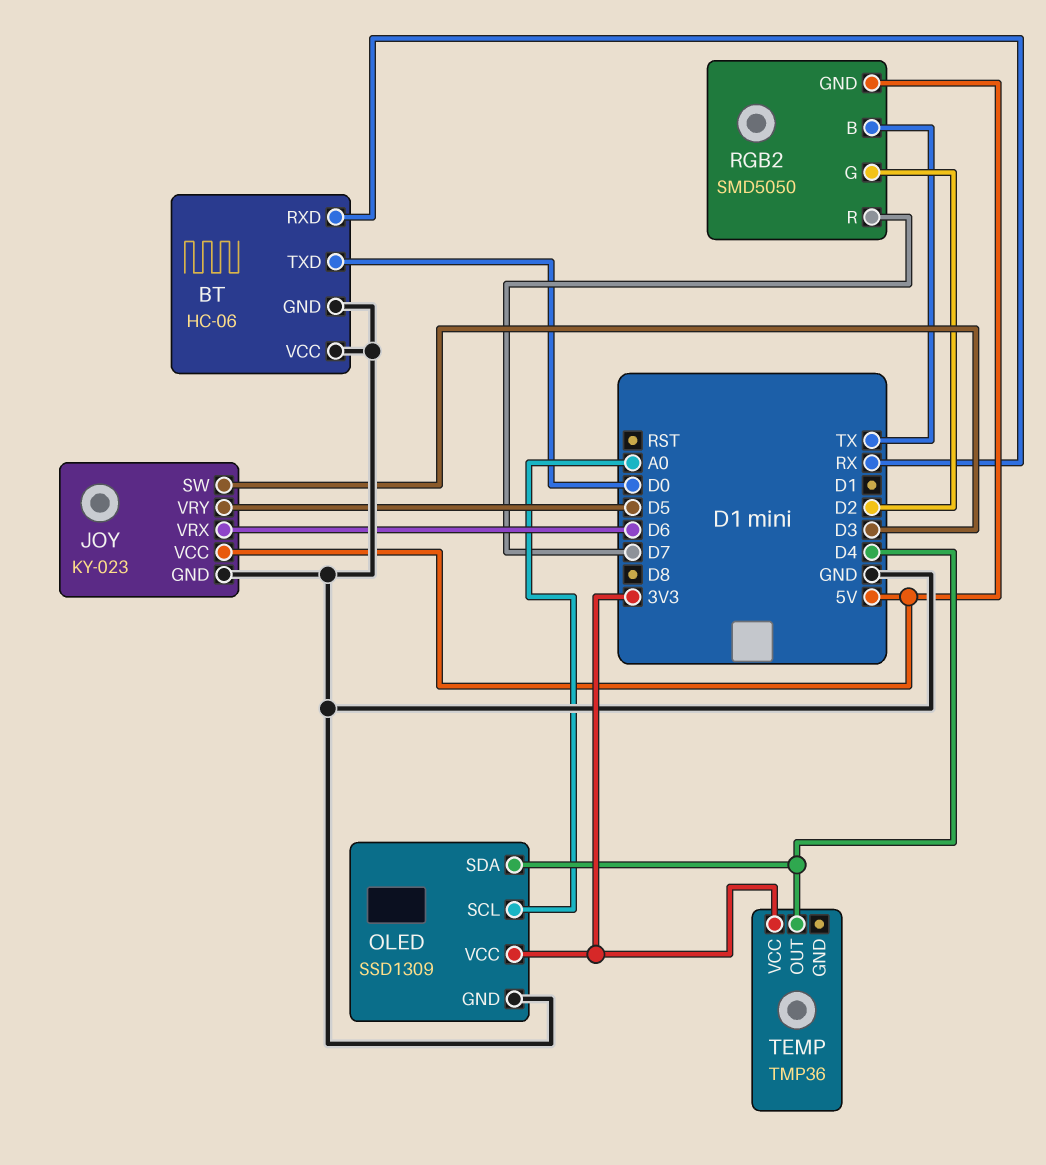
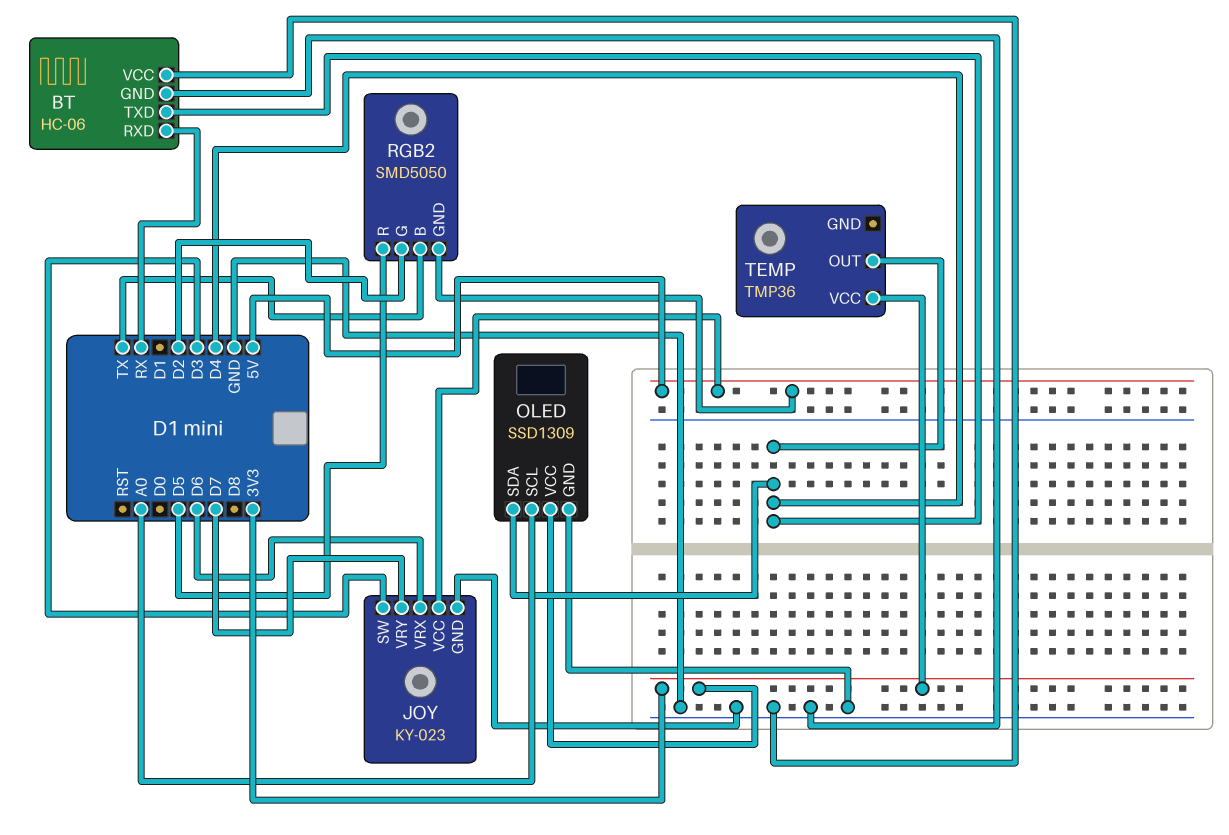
BT pin TXD: D0 -> D4
JOY pin VRY: D5 -> D7
RGB2 pin R: D7 -> D5

